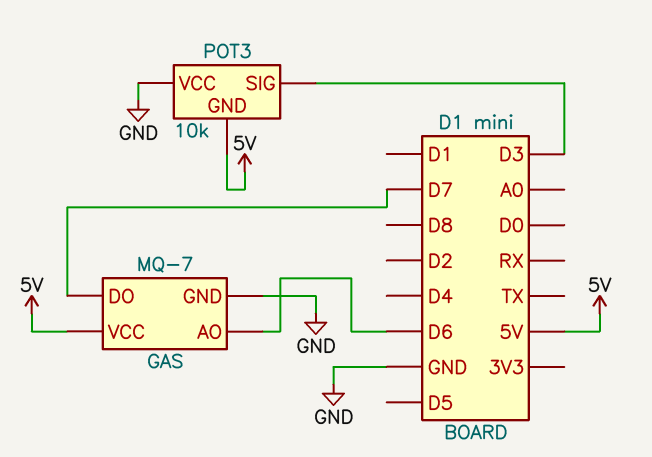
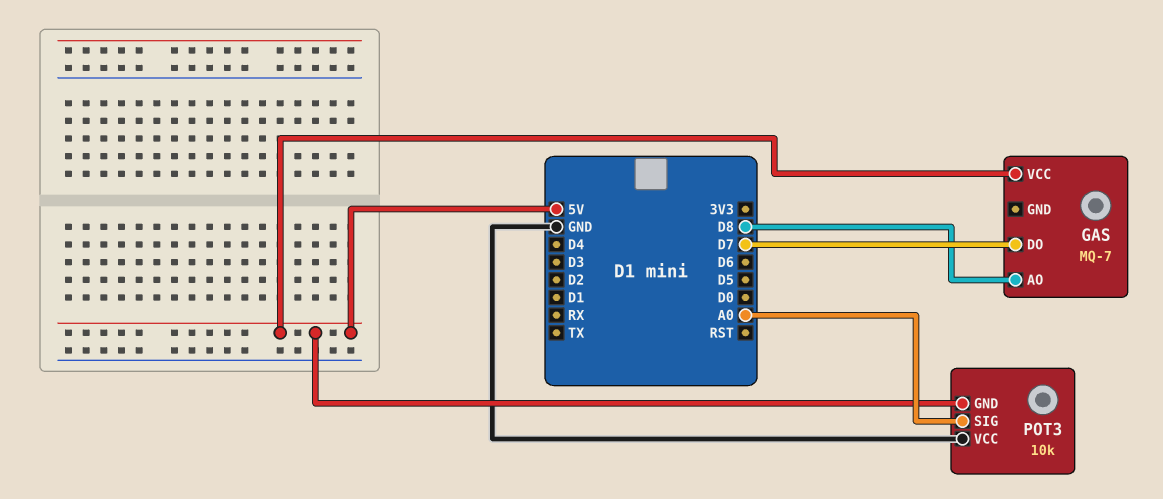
GAS pin AO: D6 -> D8
GAS pin GND: GND -> none
POT3 pin SIG: D3 -> A0

